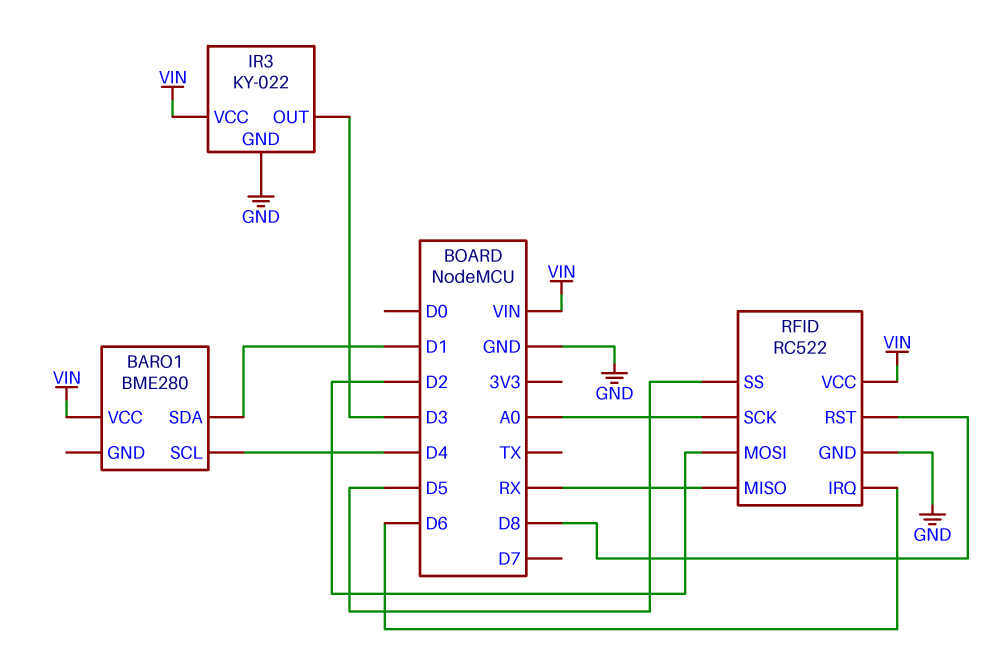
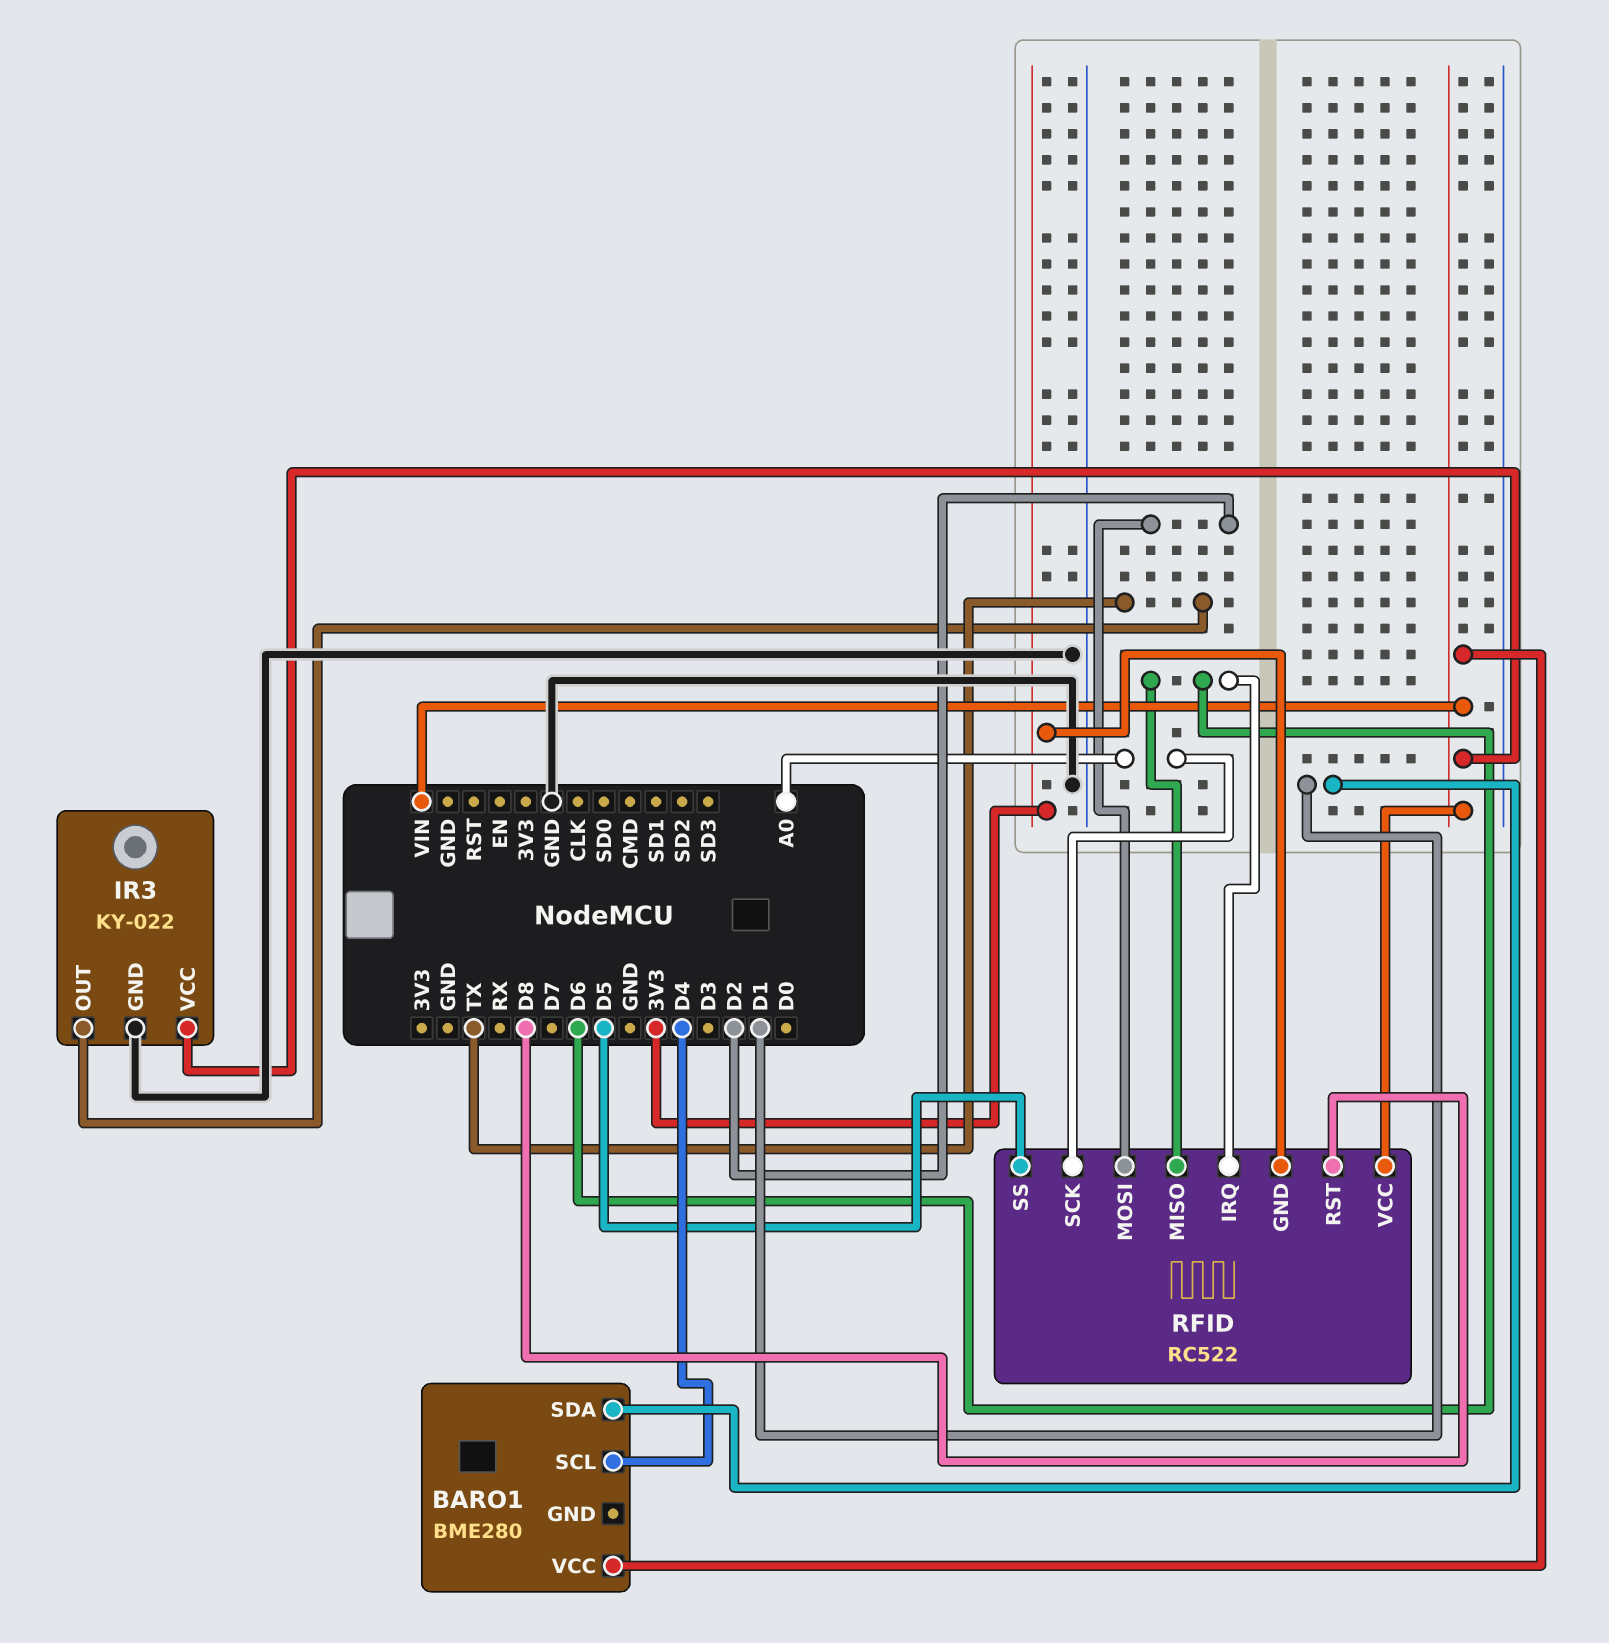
IR3 pin OUT: D3 -> TX
RFID pin GND: GND -> 3V3
RFID pin MISO: RX -> D6

